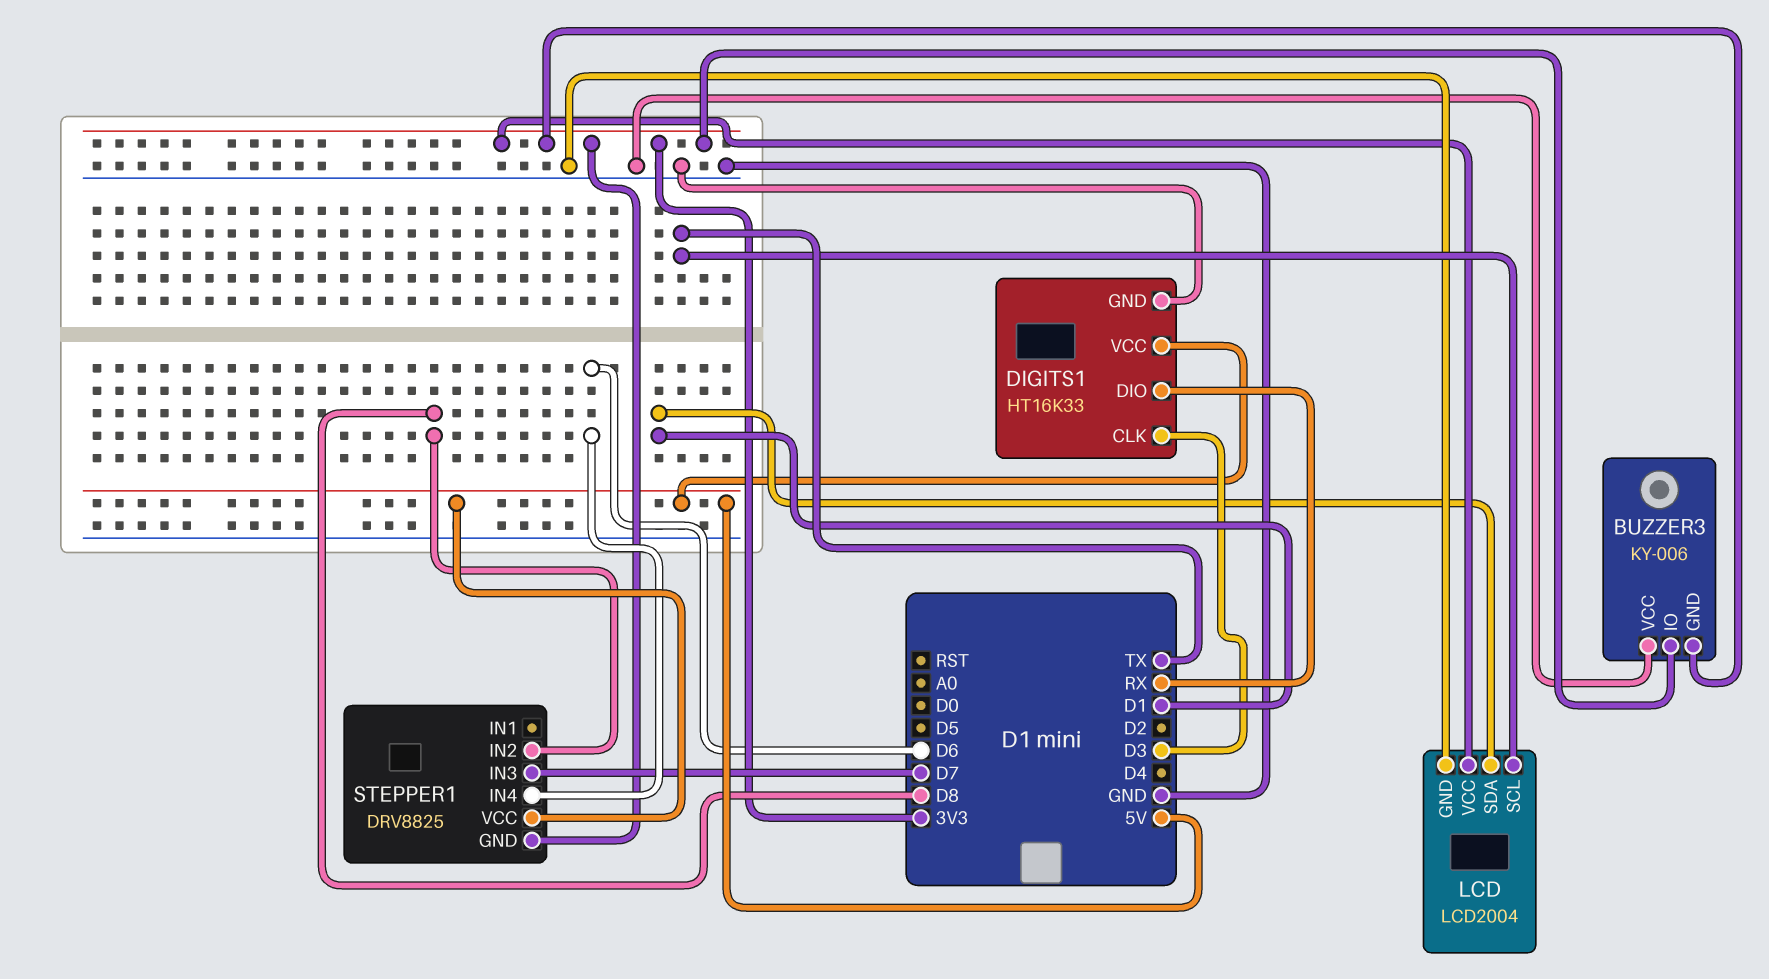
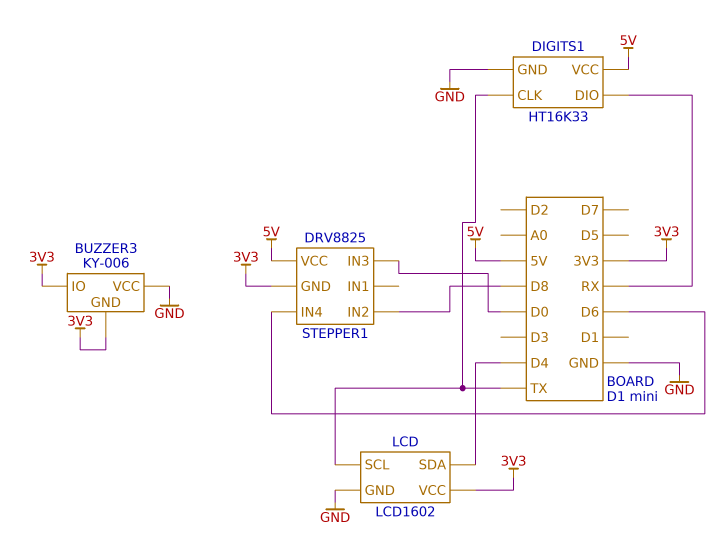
DIGITS1 pin CLK: D3 -> TX
LCD: LCD2004 -> LCD1602
LCD pin SDA: D1 -> D4
STEPPER1 pin IN3: D7 -> D0

